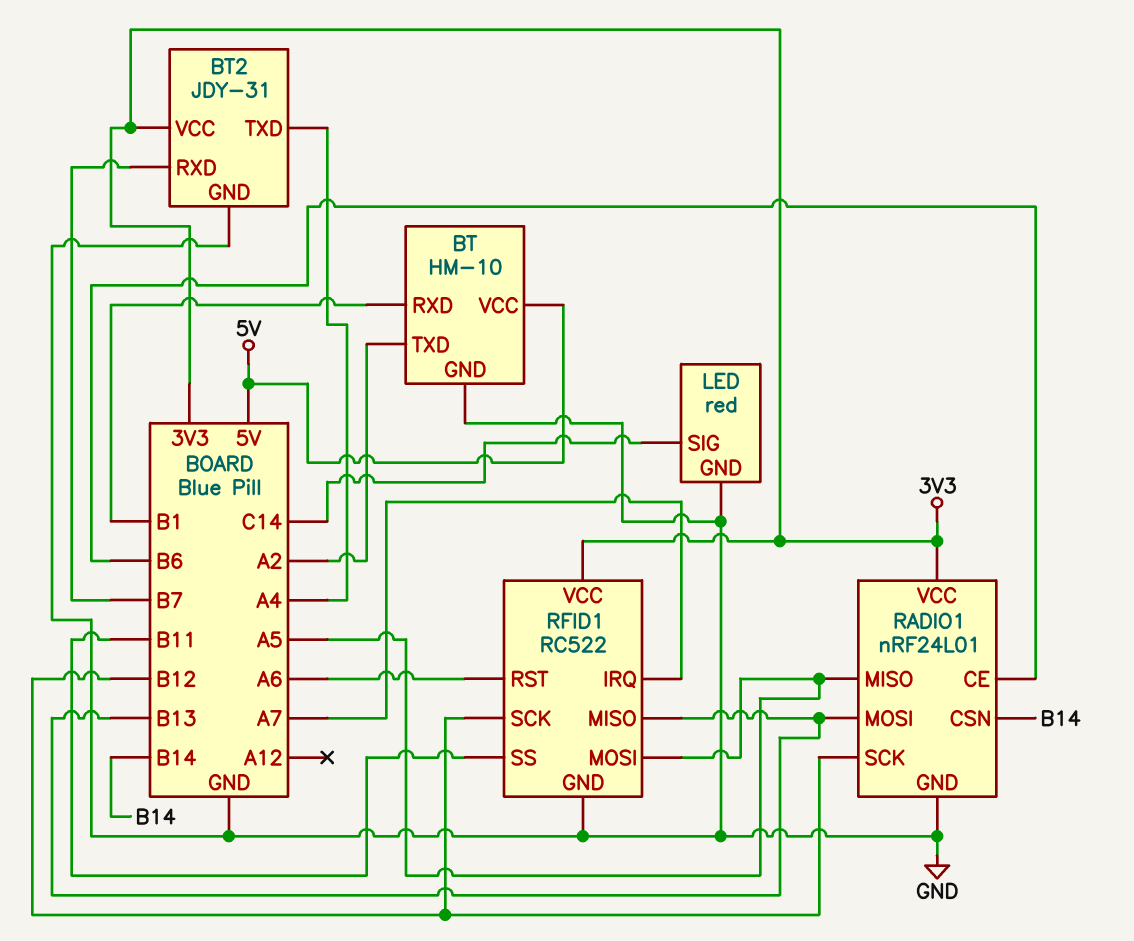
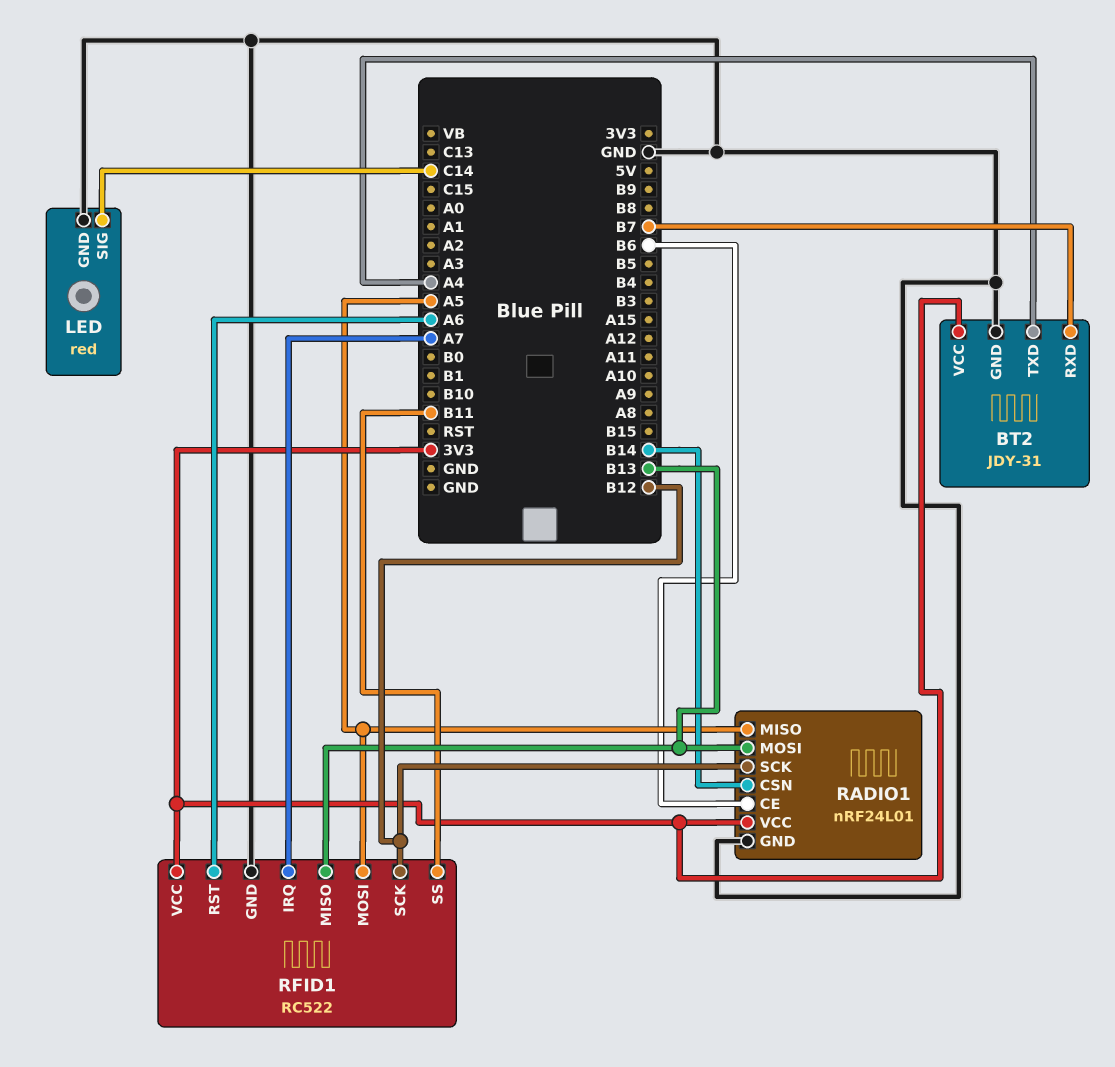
BT: HM-10 -> none
BT pin GND: GND -> none
BT pin RXD: B1 -> none
BT pin TXD: A2 -> none
BT pin VCC: 5V -> none

